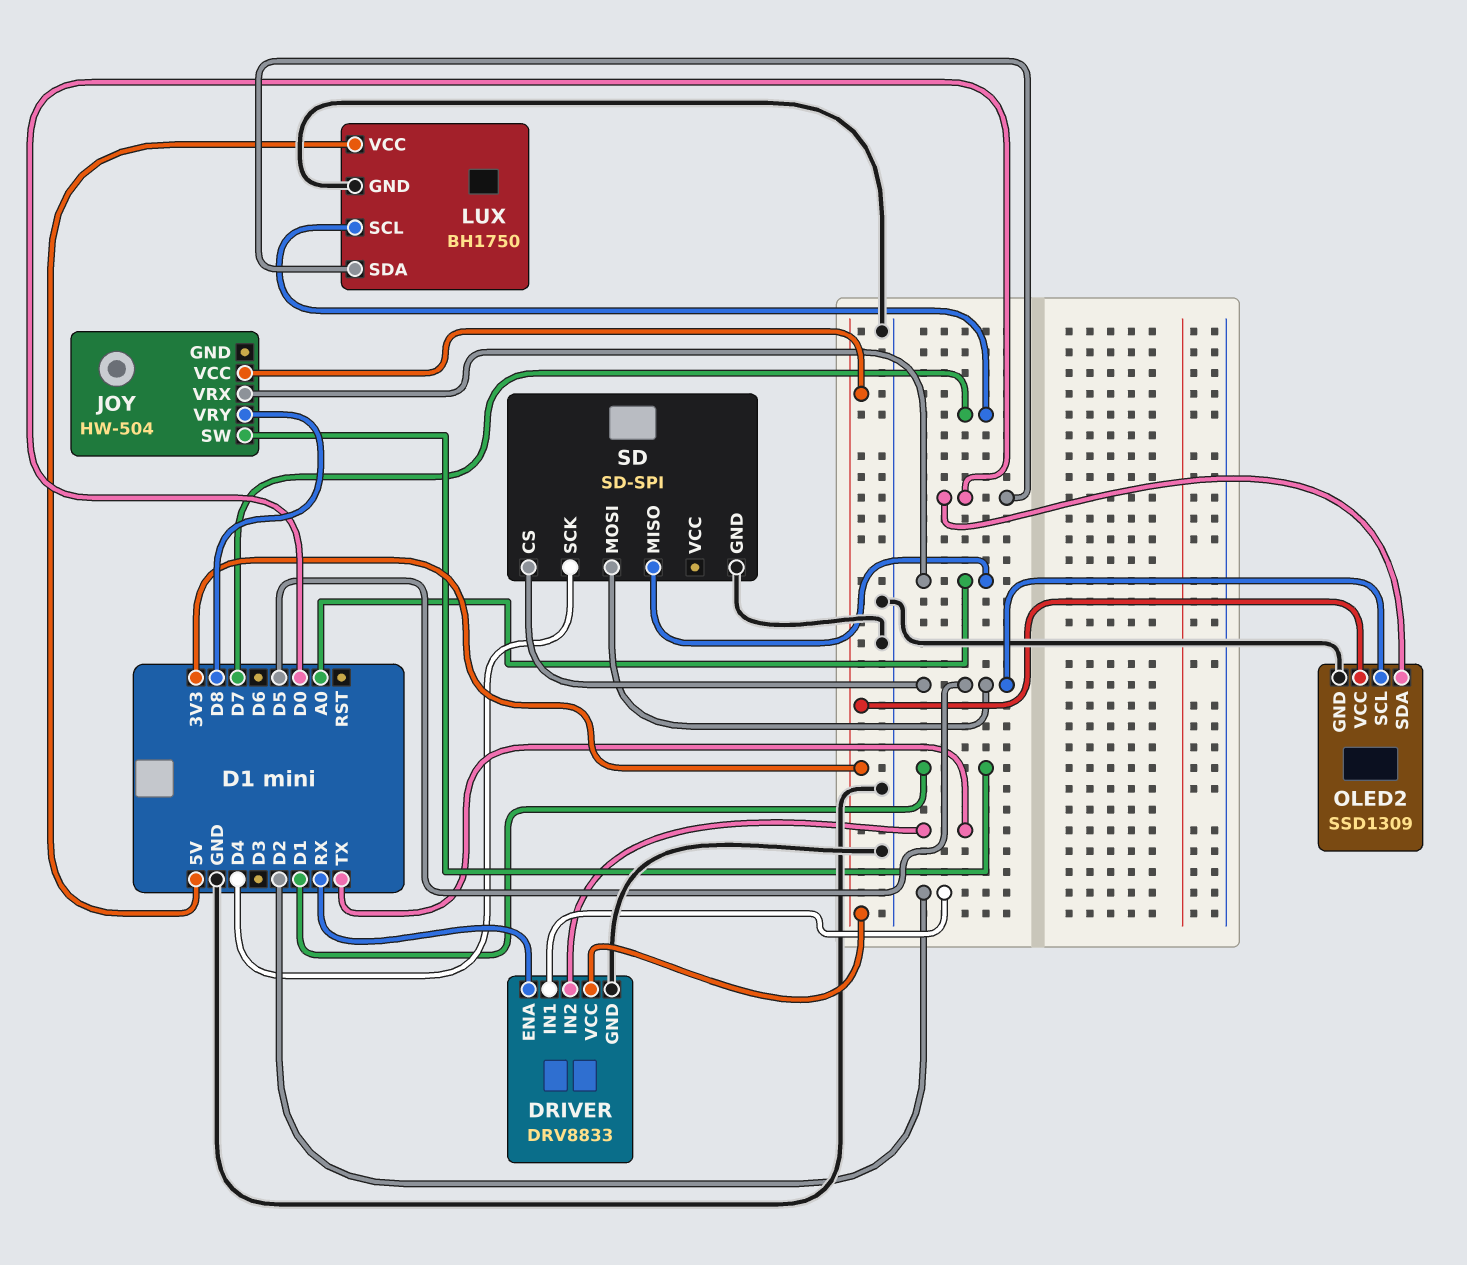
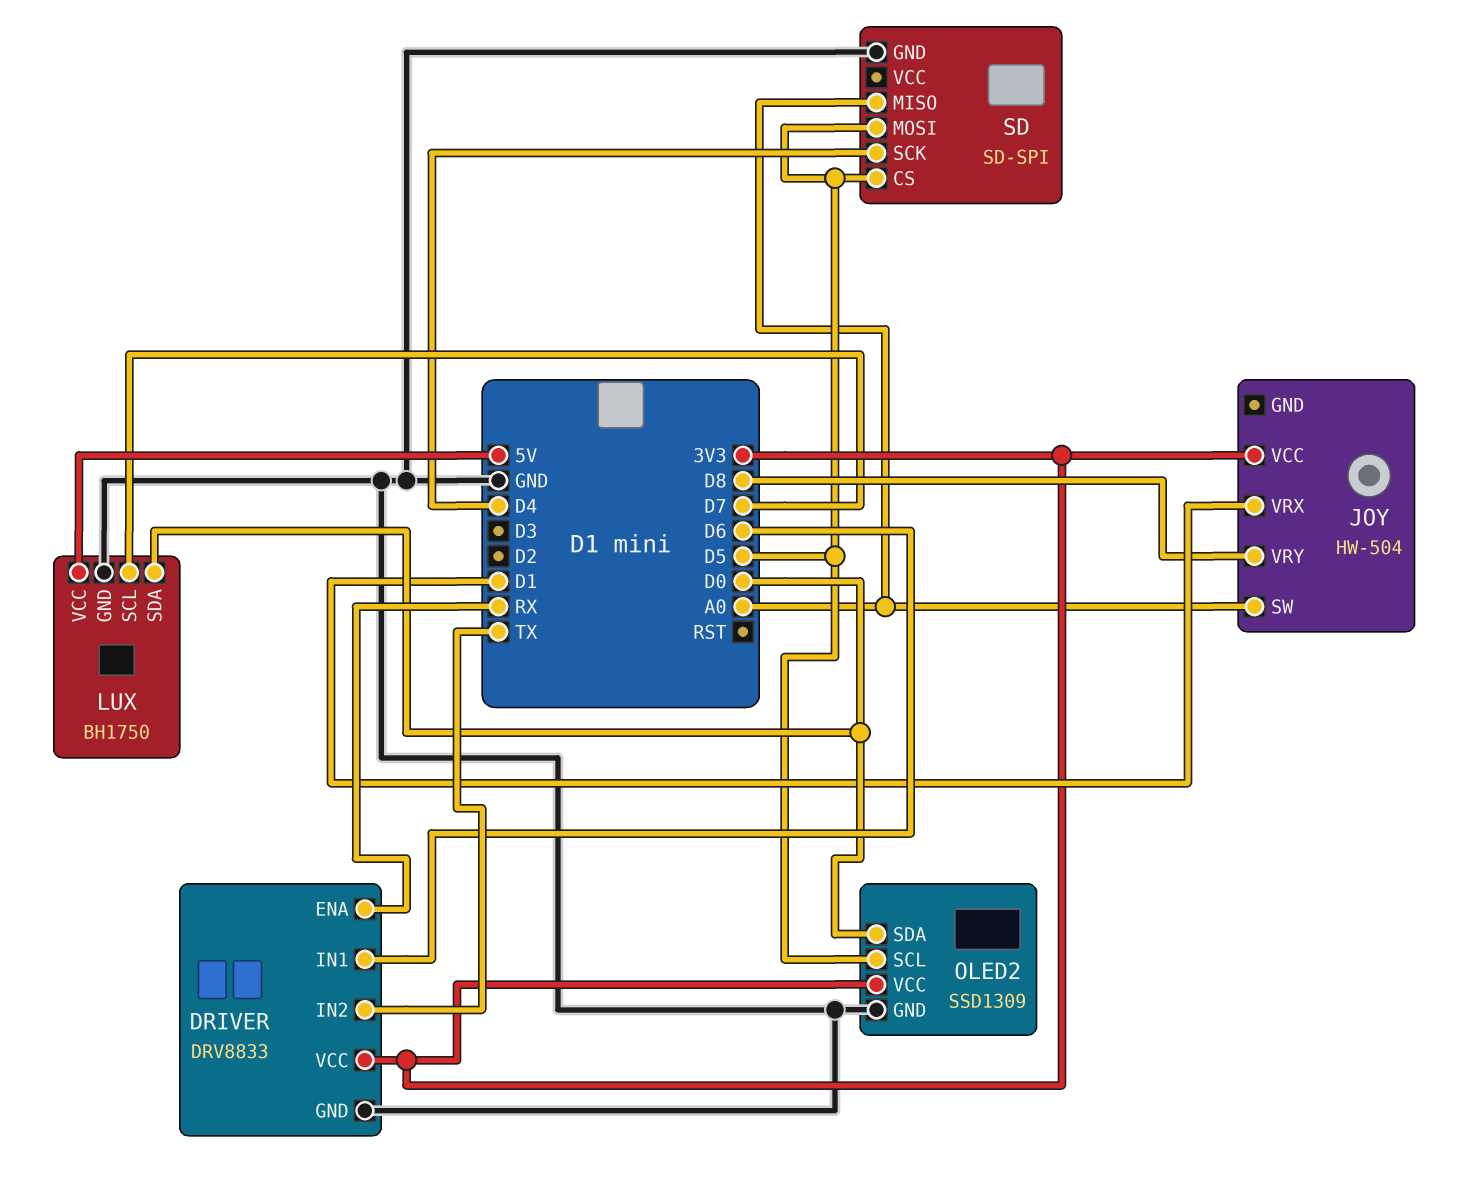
DRIVER pin IN1: D2 -> D6
JOY pin SW: D1 -> A0
JOY pin VRX: A0 -> D1

